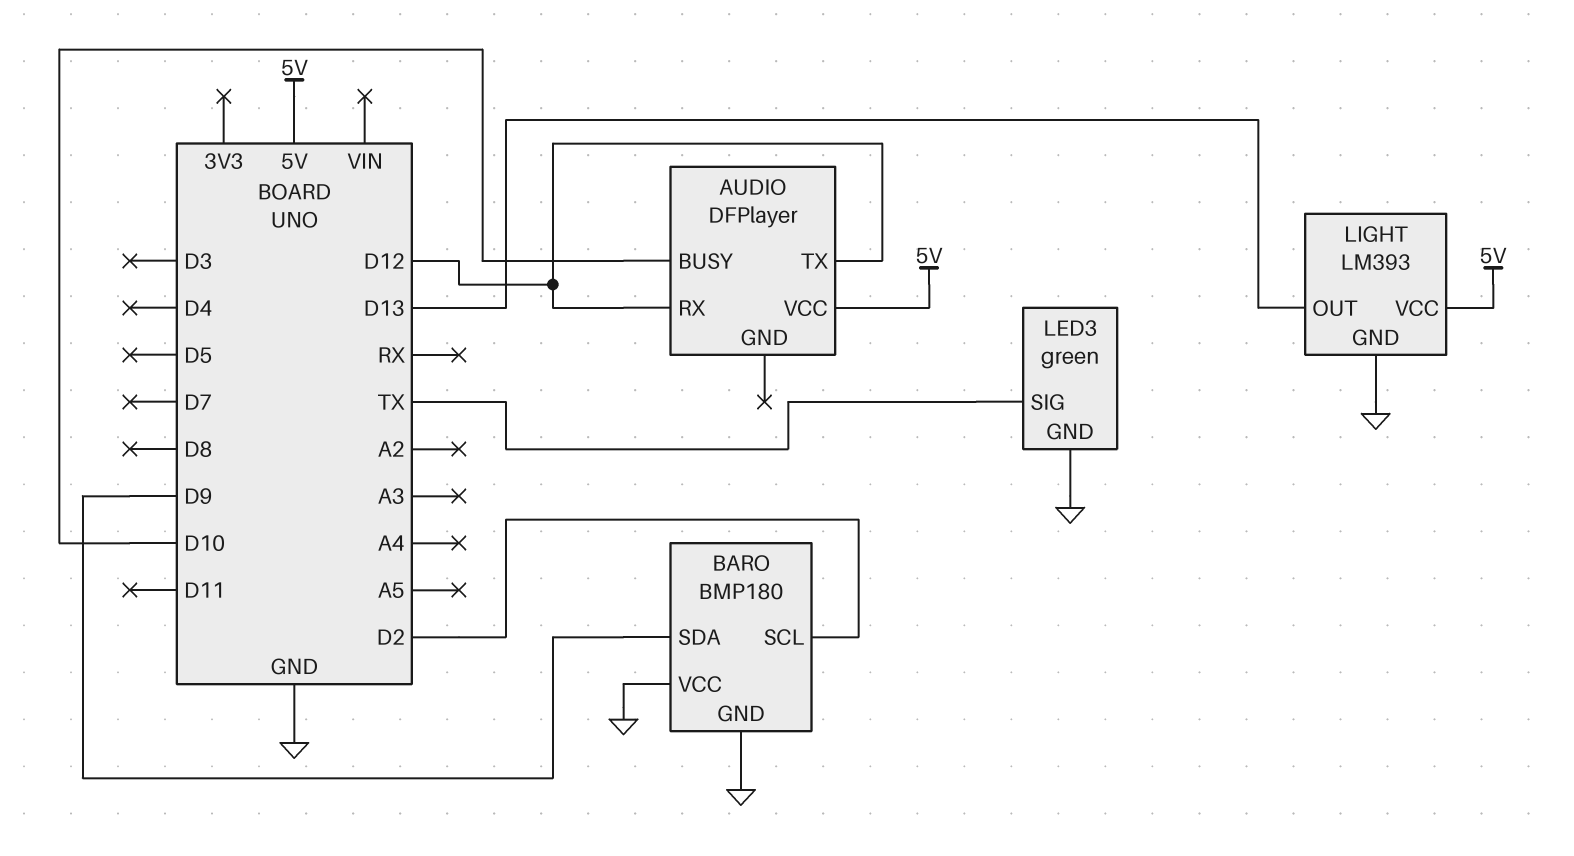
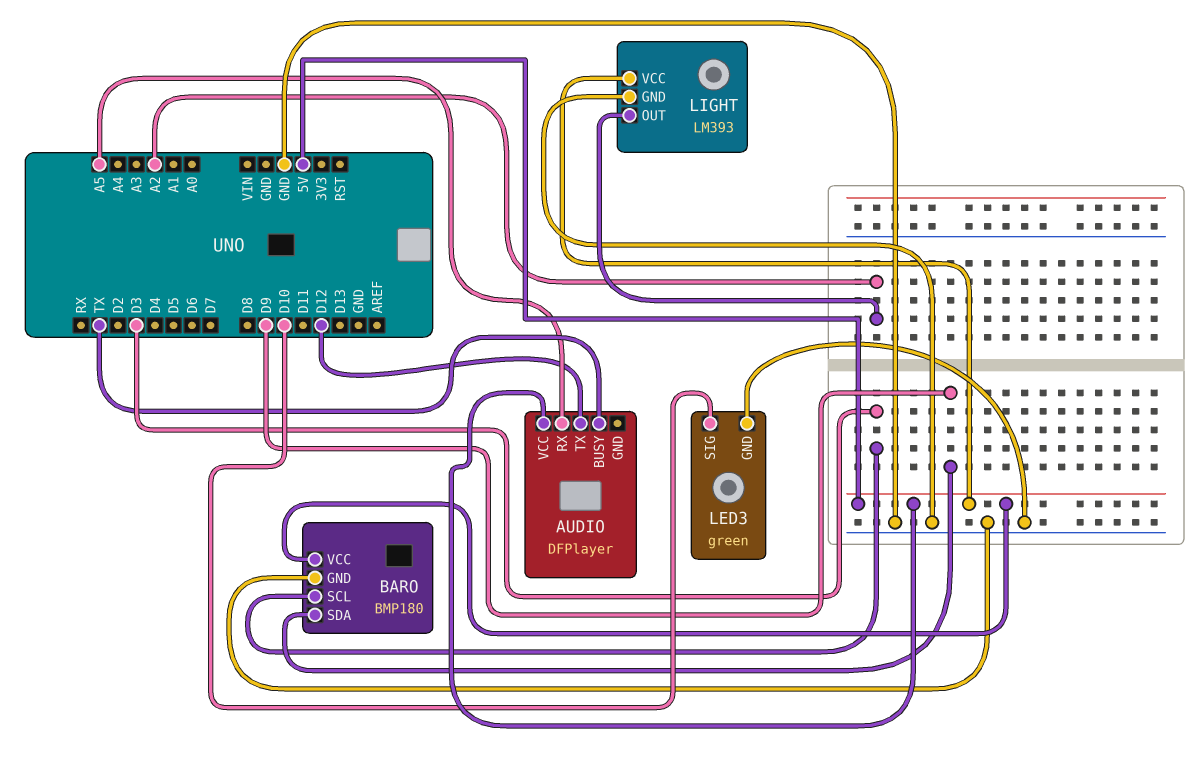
AUDIO pin BUSY: D10 -> TX
AUDIO pin RX: D12 -> A5
BARO pin SCL: D2 -> D3
BARO pin VCC: GND -> 5V
LED3 pin SIG: TX -> D10
LIGHT pin OUT: D13 -> A2

